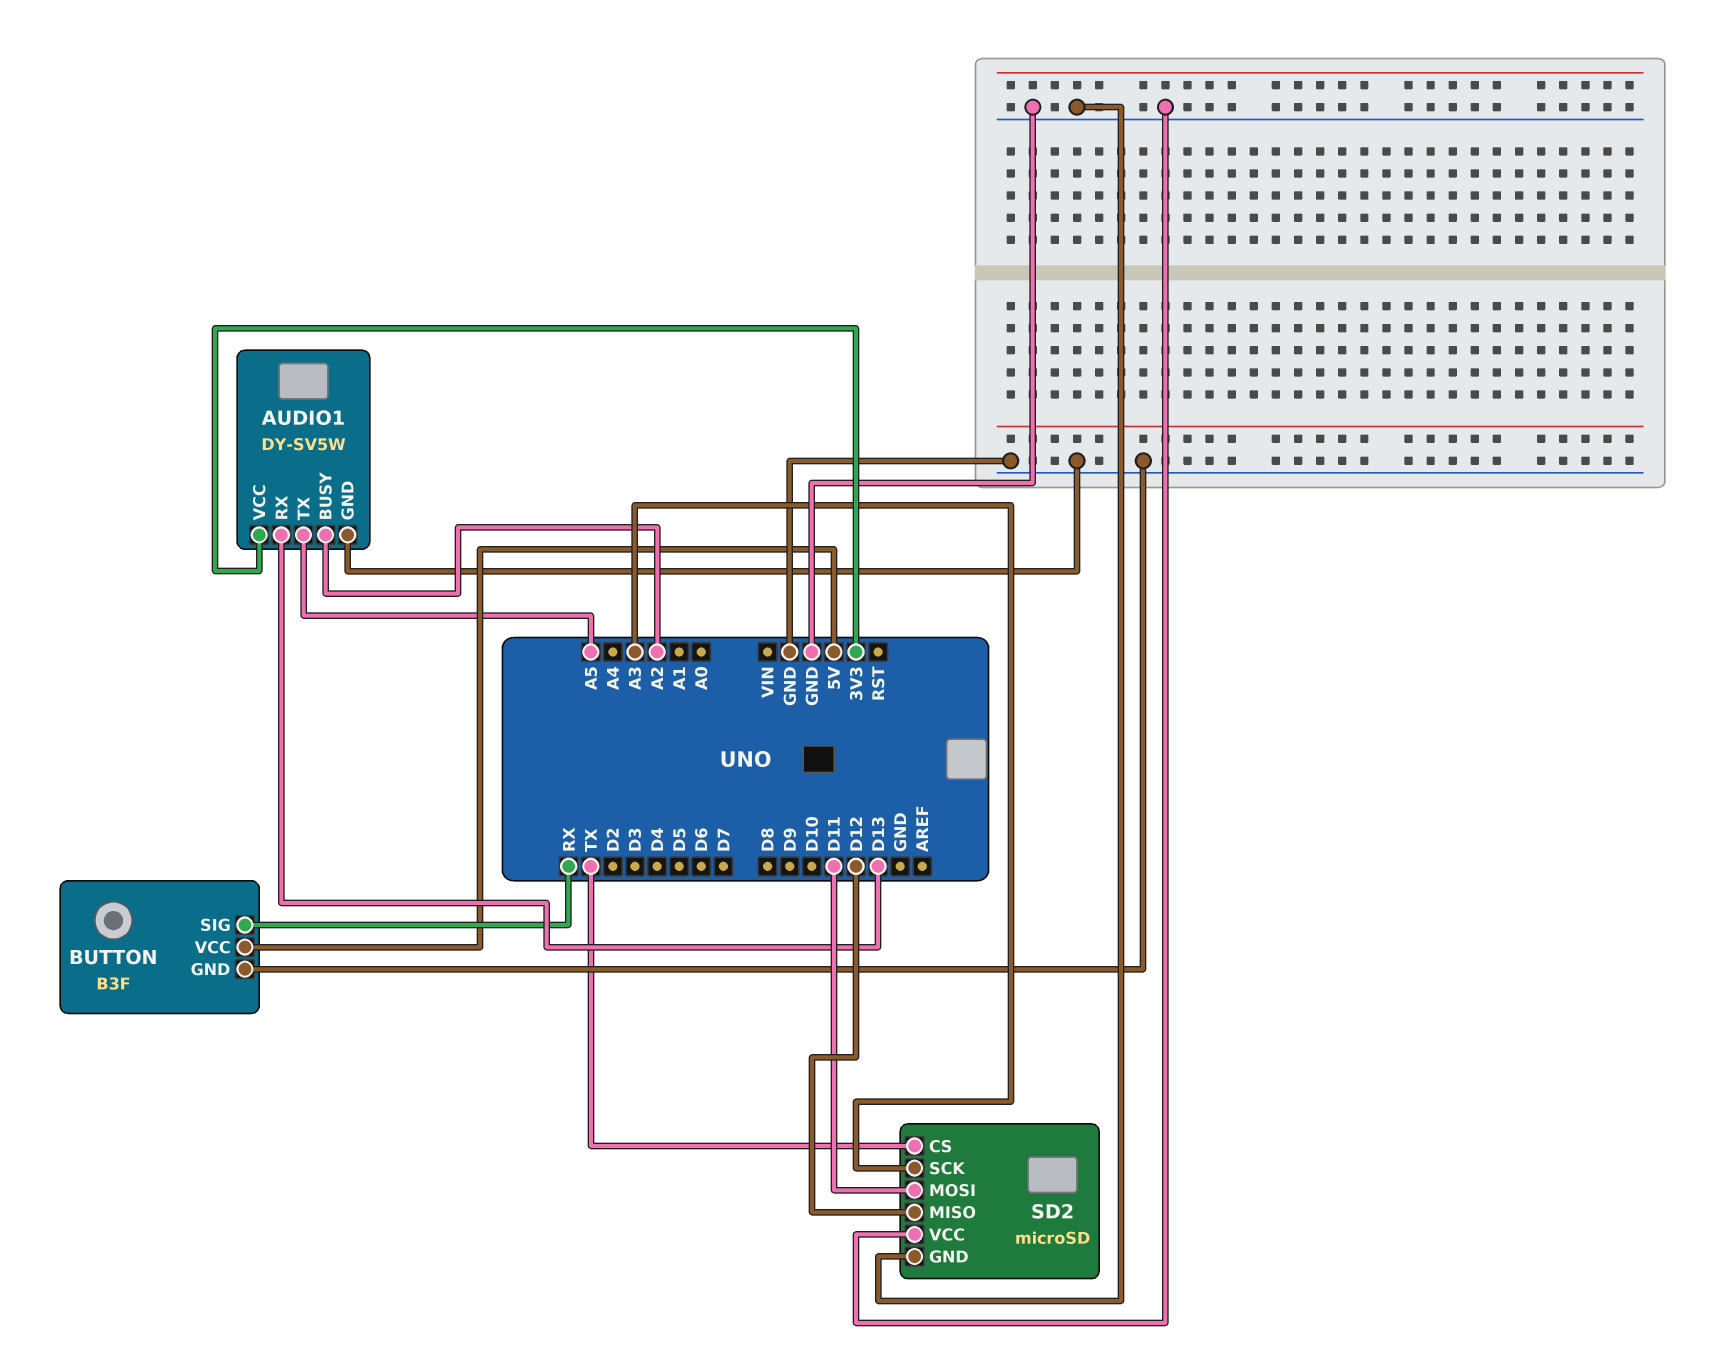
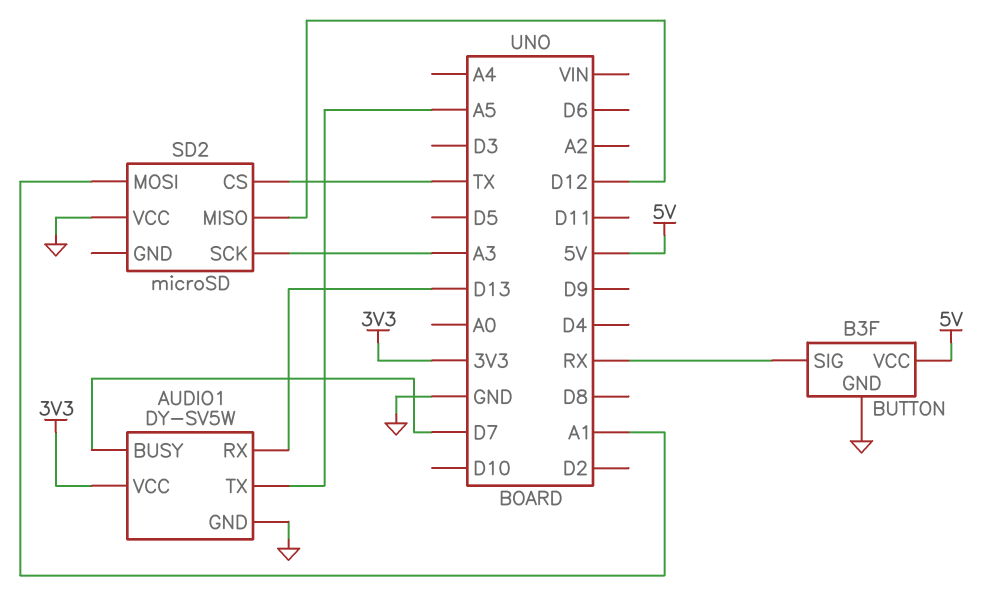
AUDIO1 pin BUSY: A2 -> D7
SD2 pin GND: GND -> none
SD2 pin MOSI: D11 -> A1

